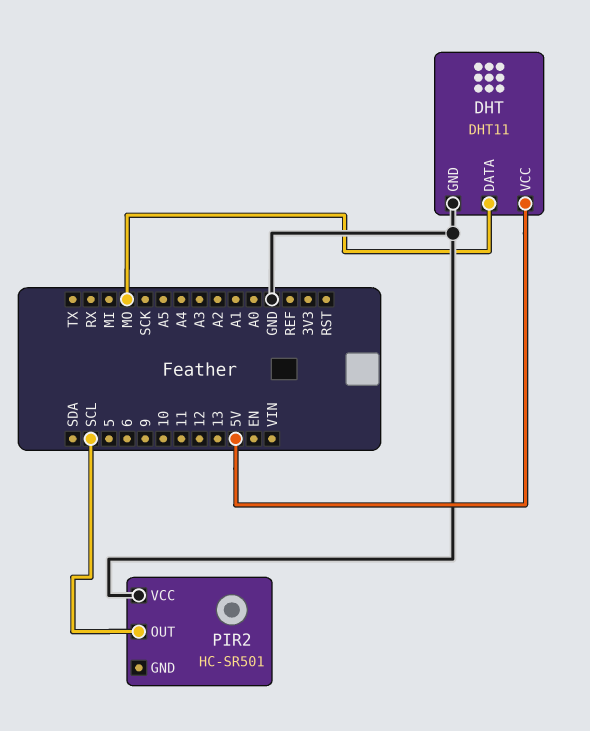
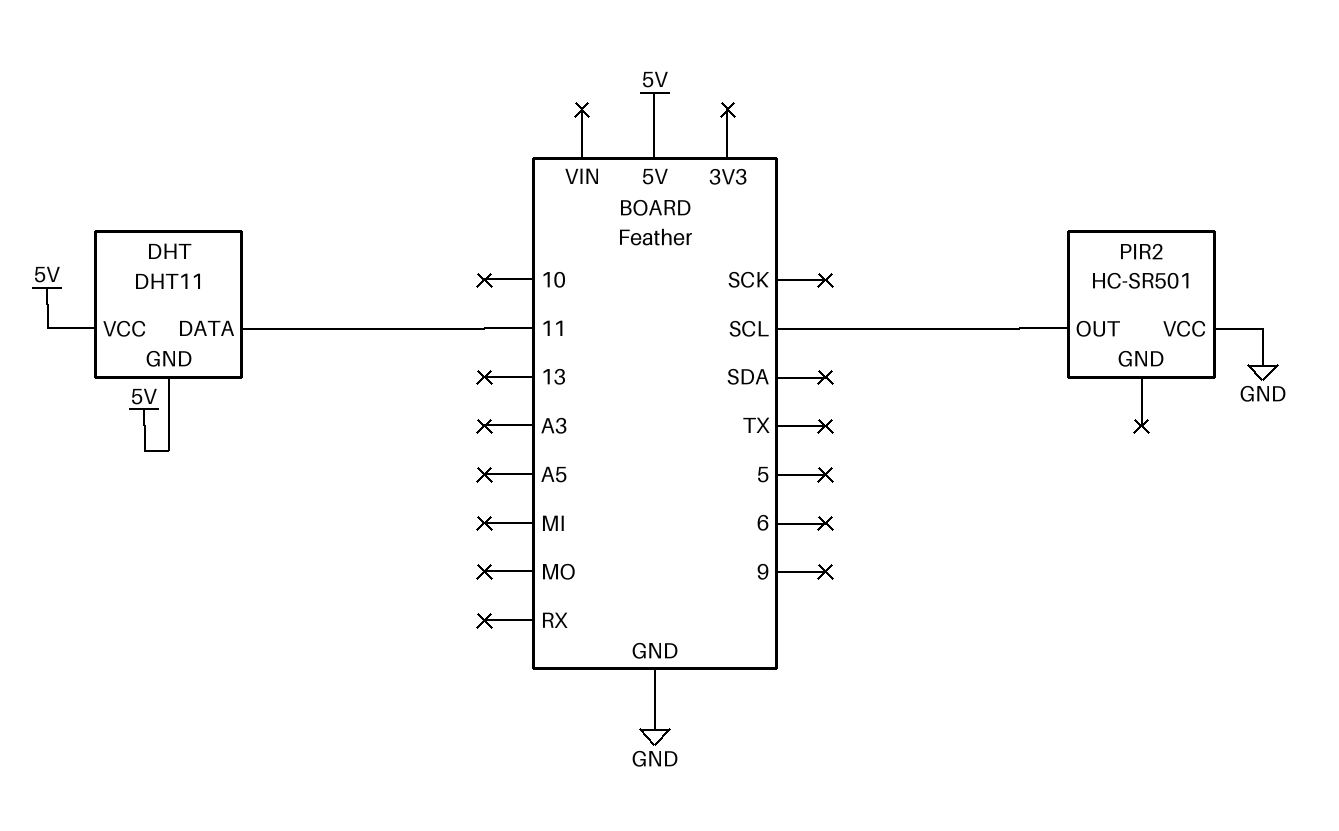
DHT pin DATA: MO -> 11
DHT pin GND: GND -> 5V

